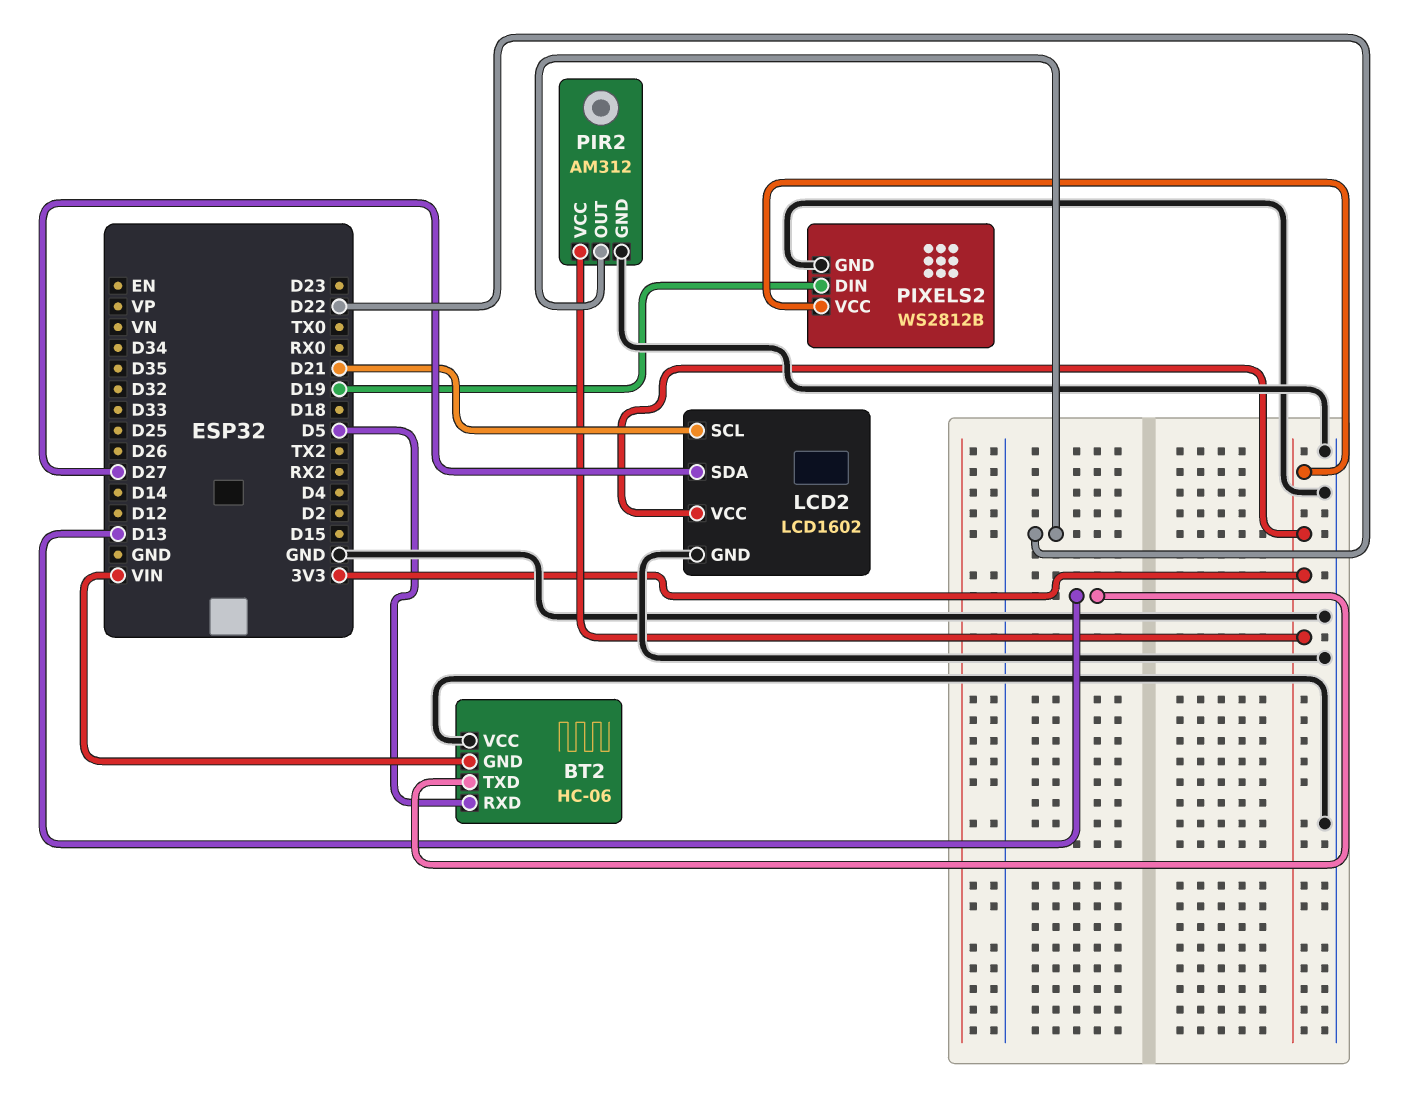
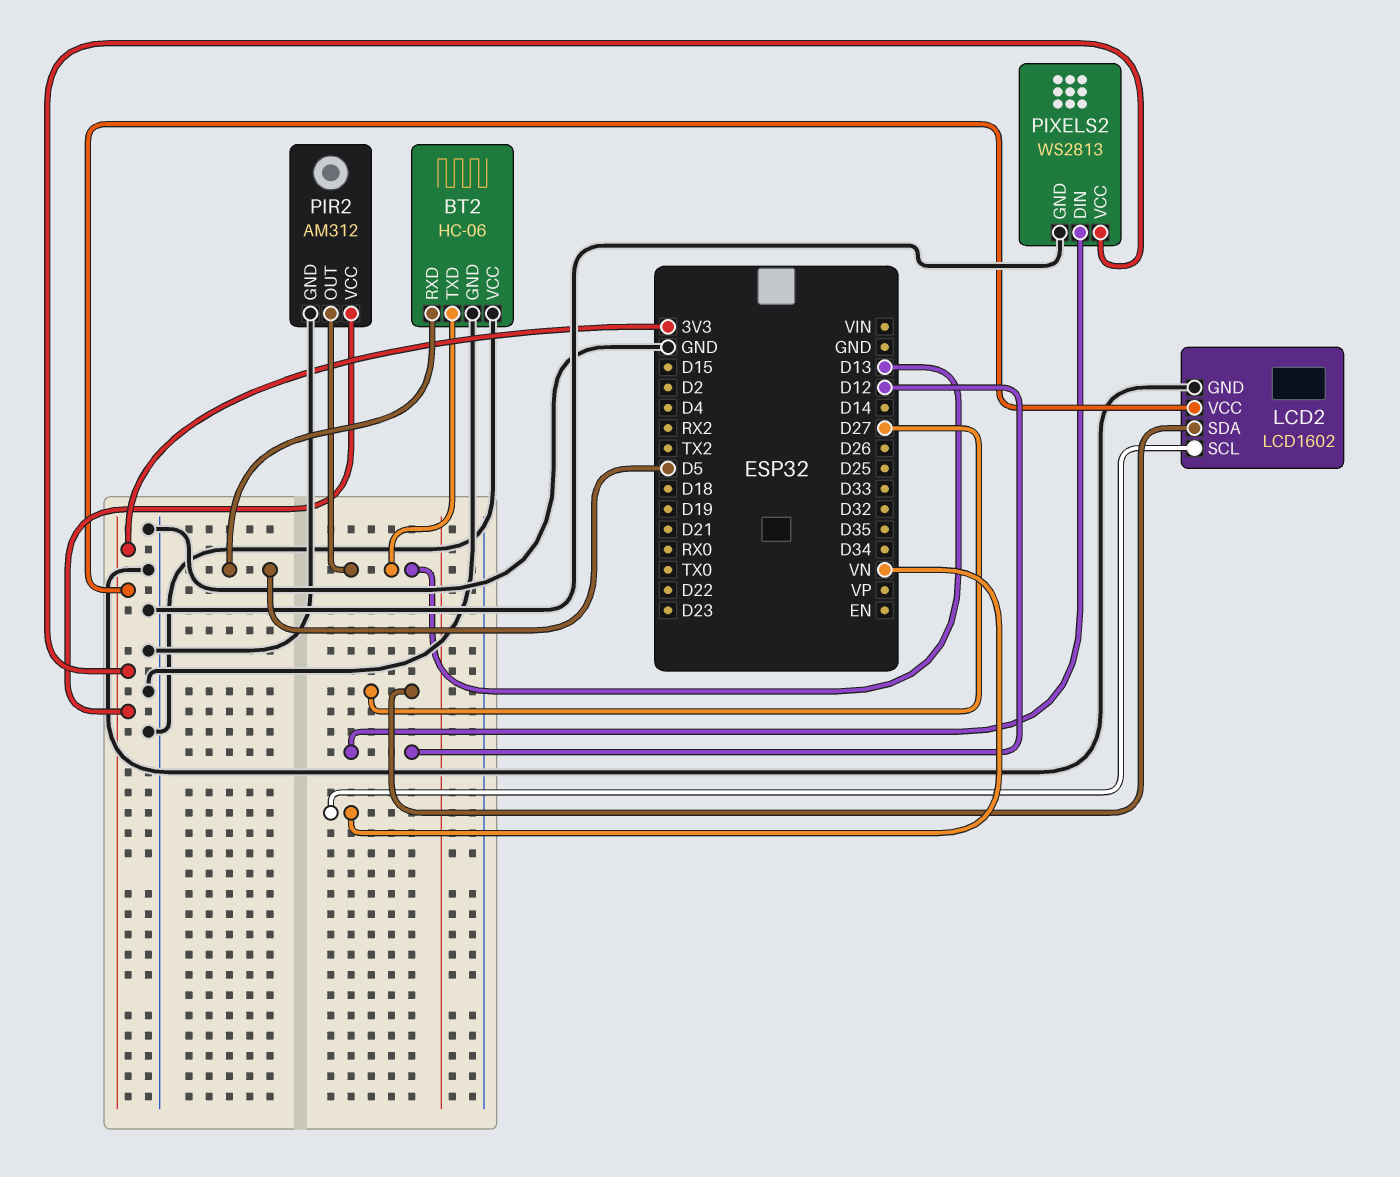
BT2 pin GND: VIN -> GND
LCD2 pin SCL: D21 -> VN
PIR2 pin OUT: D22 -> D13
PIXELS2: WS2812B -> WS2813
PIXELS2 pin DIN: D19 -> D12

